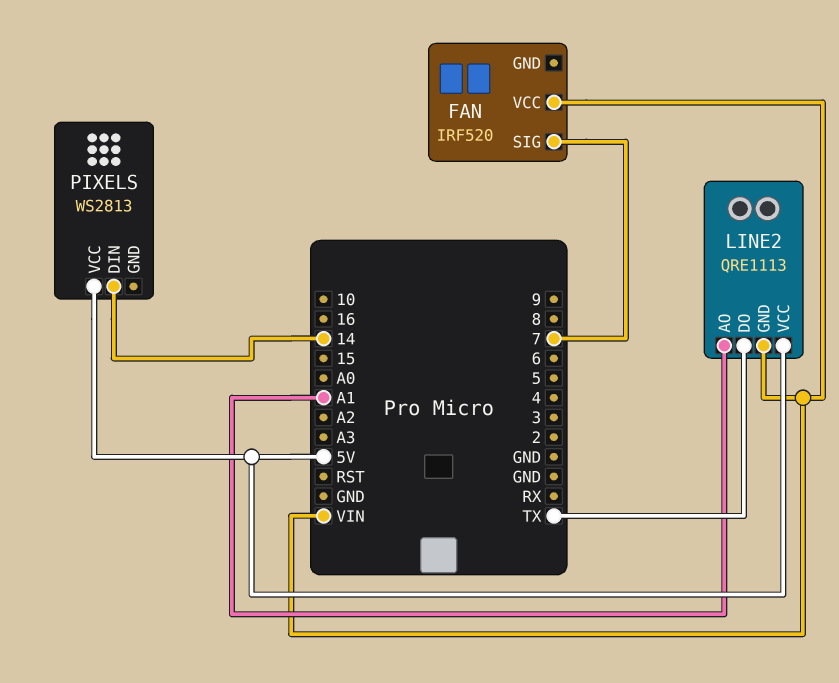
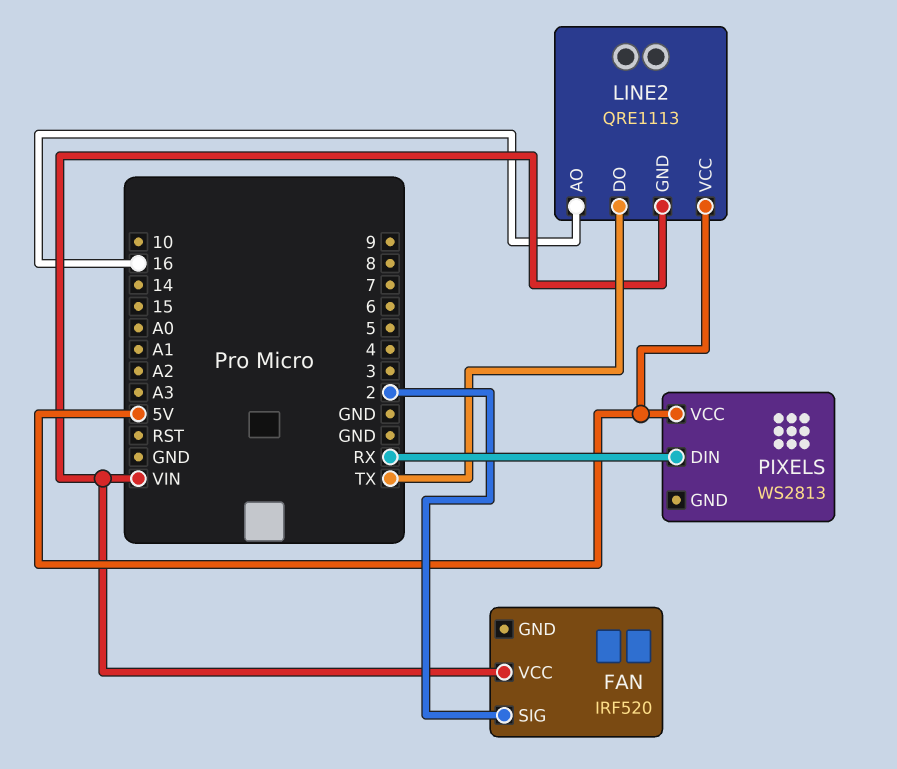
FAN pin SIG: 7 -> 2
LINE2 pin AO: A1 -> 16
PIXELS pin DIN: 14 -> RX

